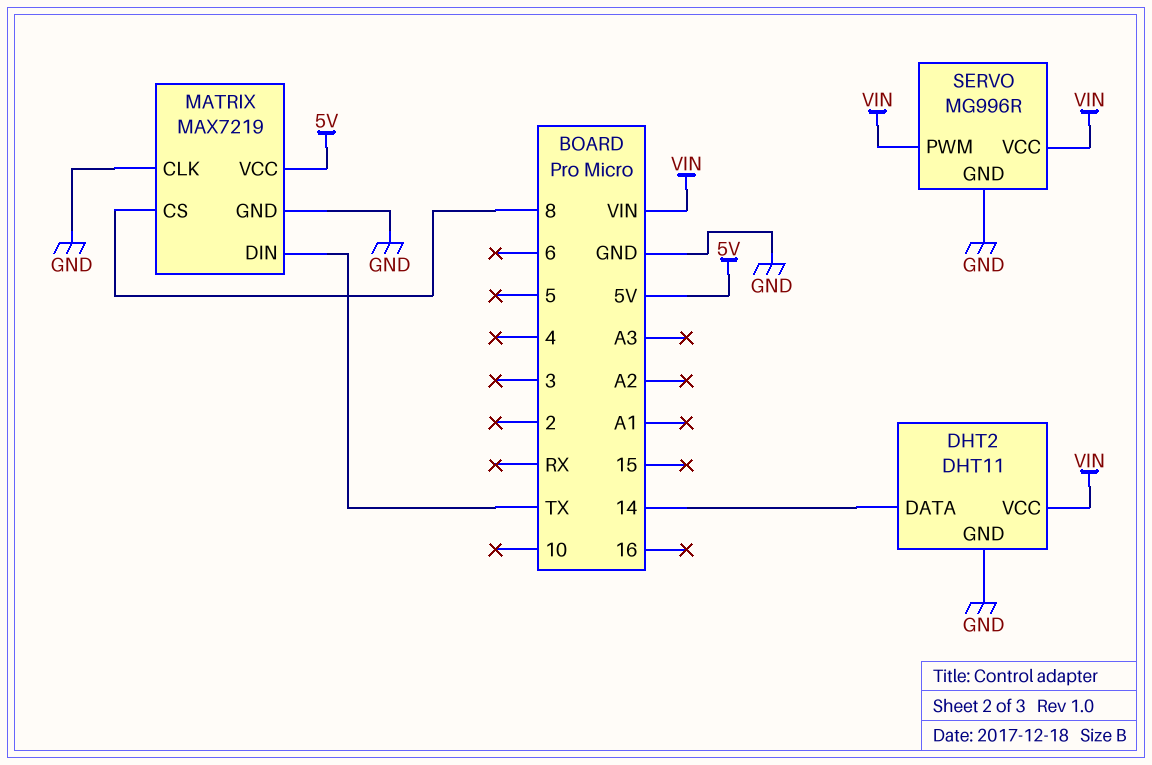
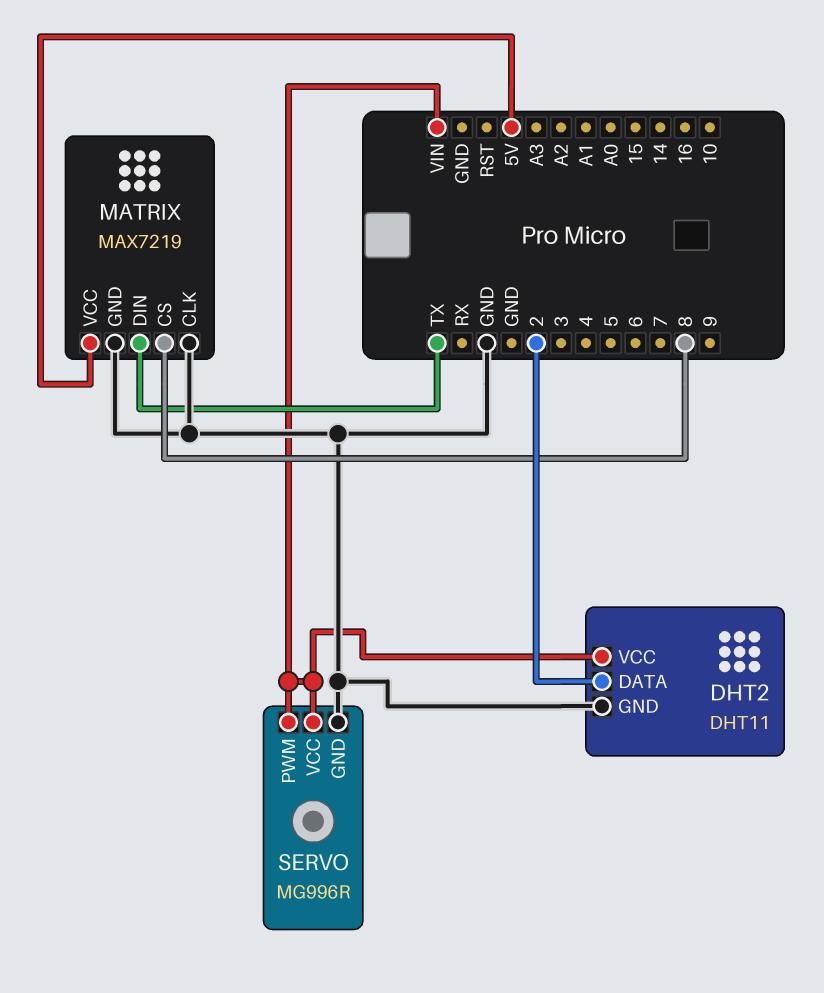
DHT2 pin DATA: 14 -> 2

